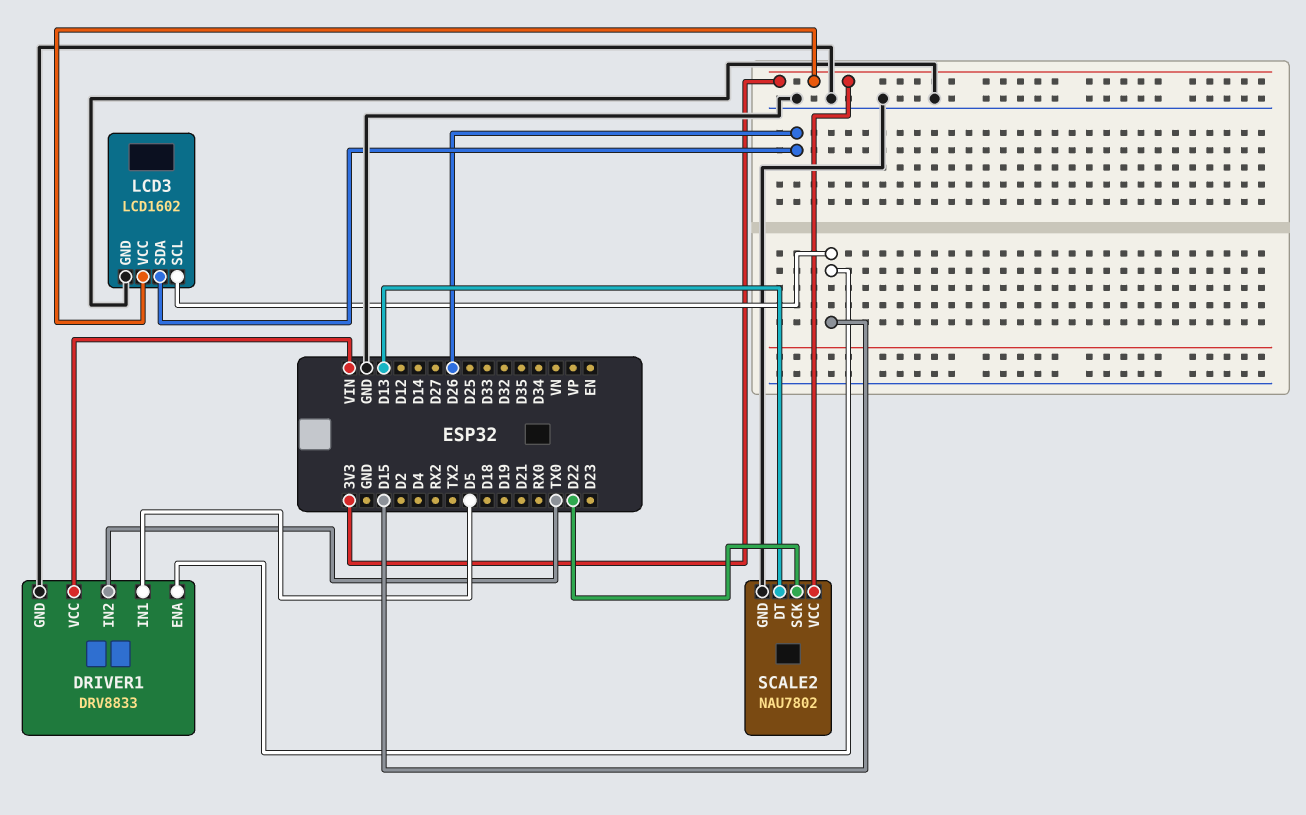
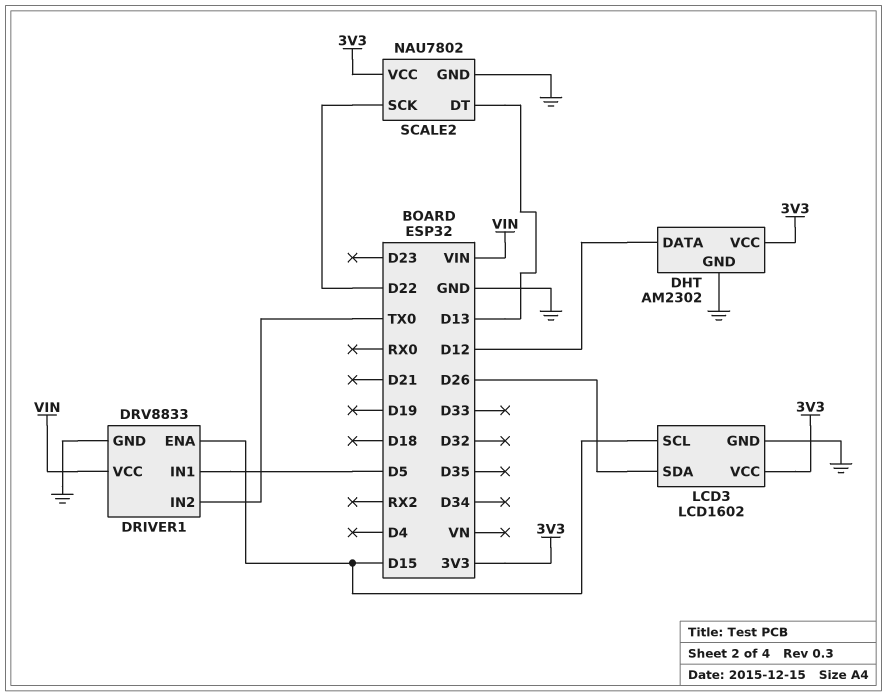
DHT: none -> AM2302
DHT pin DATA: none -> D12
DHT pin GND: none -> GND
DHT pin VCC: none -> 3V3

